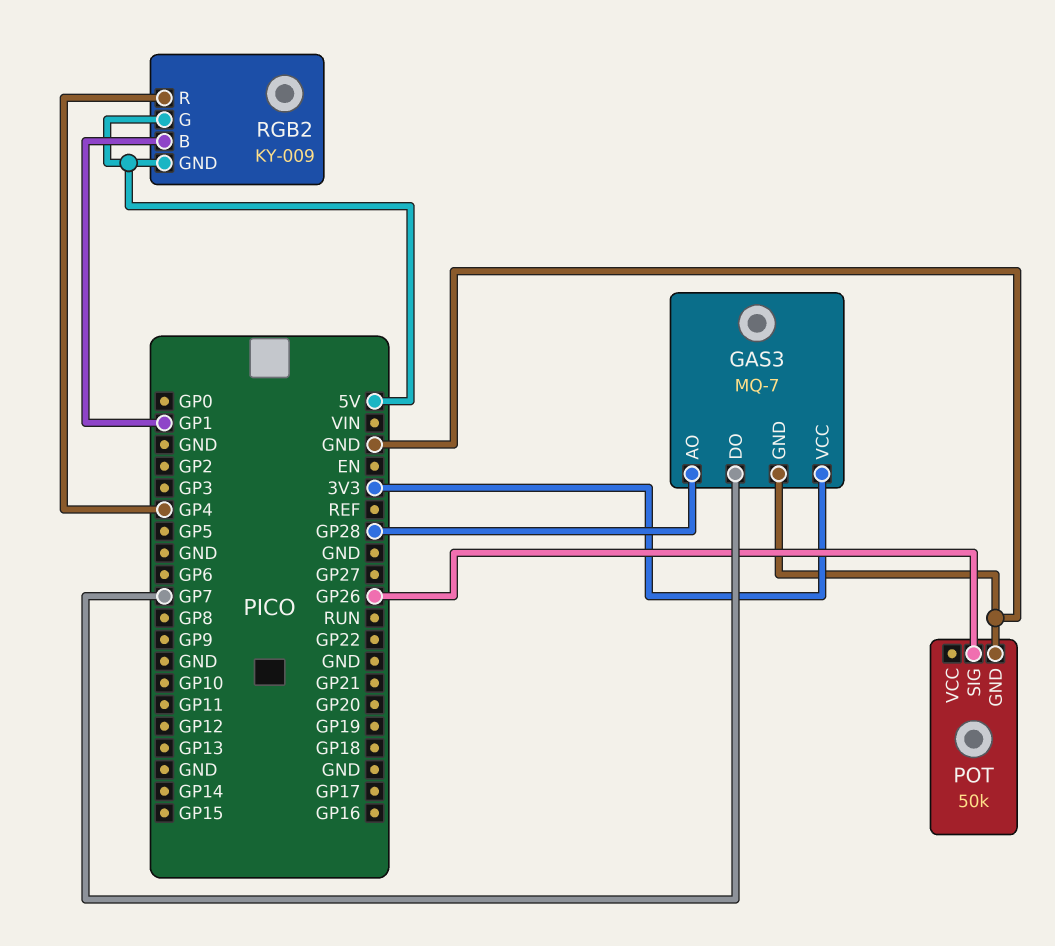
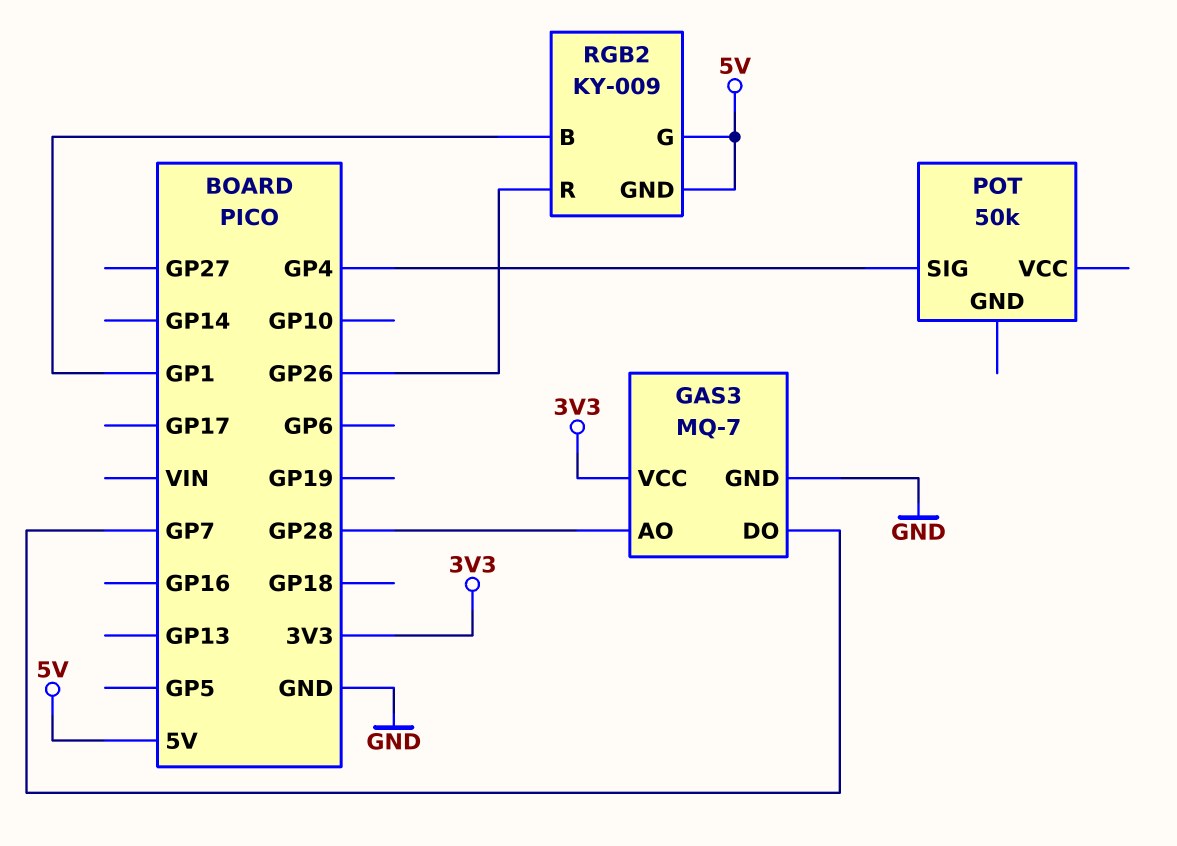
POT pin GND: GND -> none
POT pin SIG: GP26 -> GP4
RGB2 pin R: GP4 -> GP26

